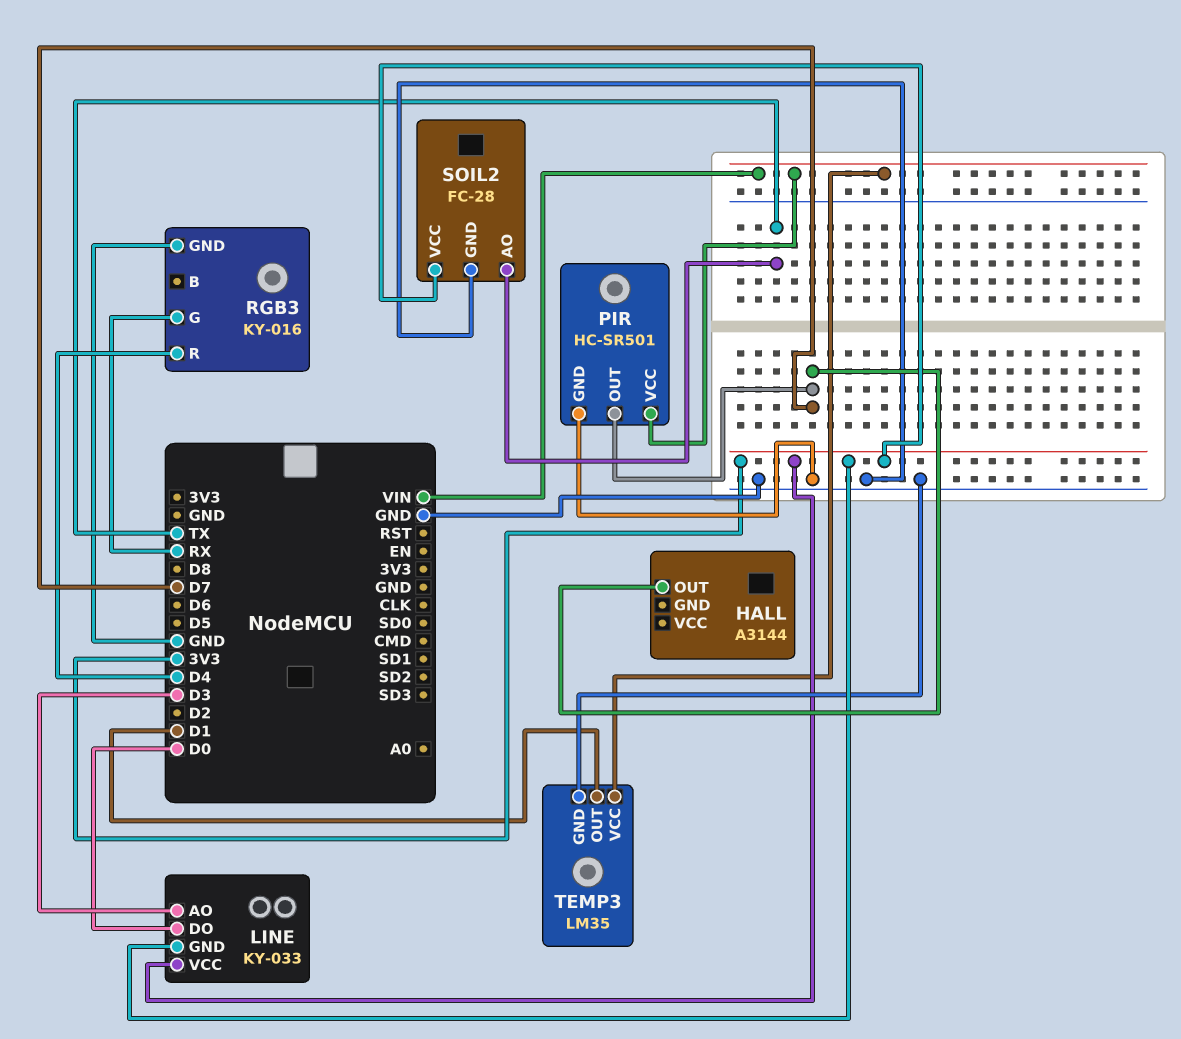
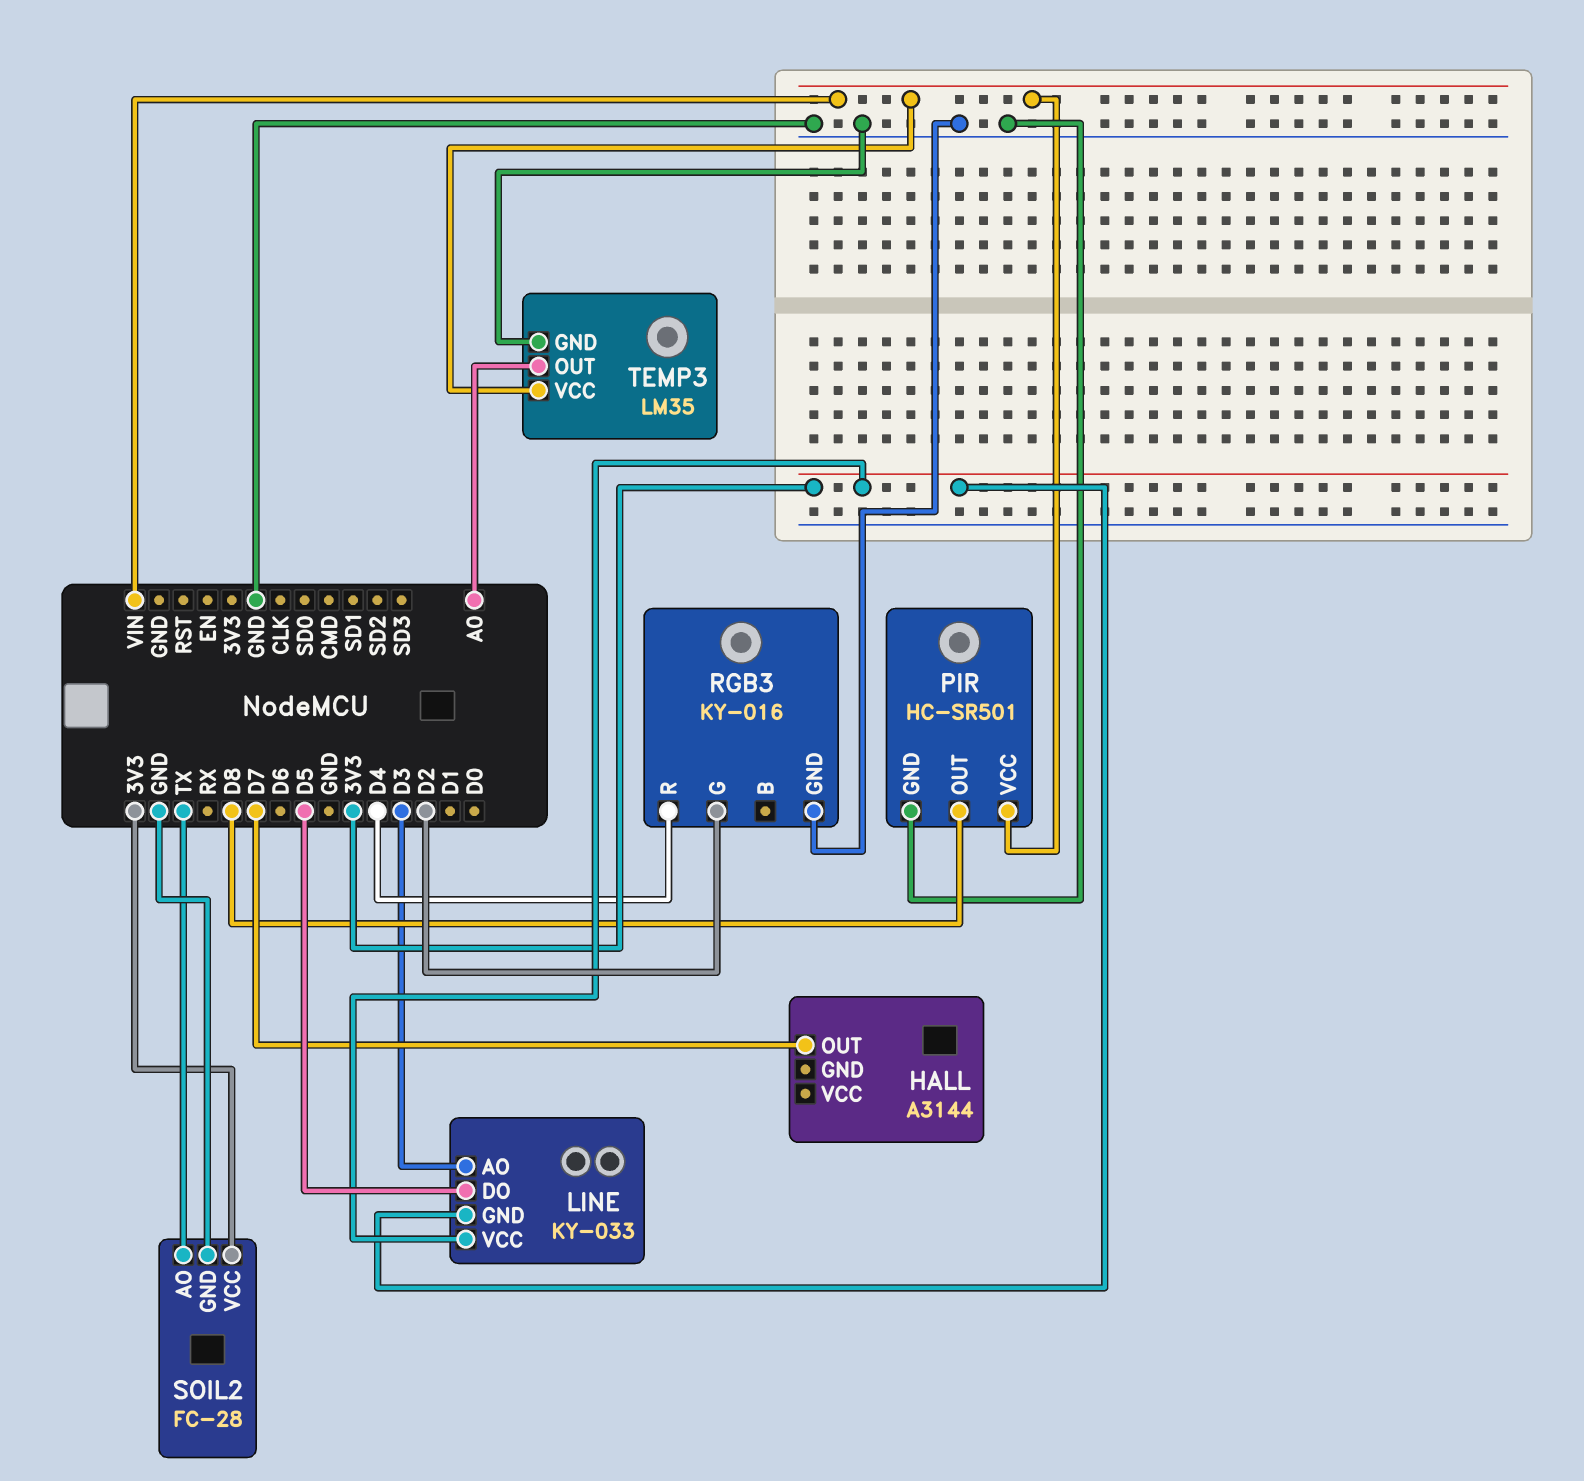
LINE pin DO: D0 -> D5
PIR pin OUT: D7 -> D8
RGB3 pin G: RX -> D2
TEMP3 pin OUT: D1 -> A0

